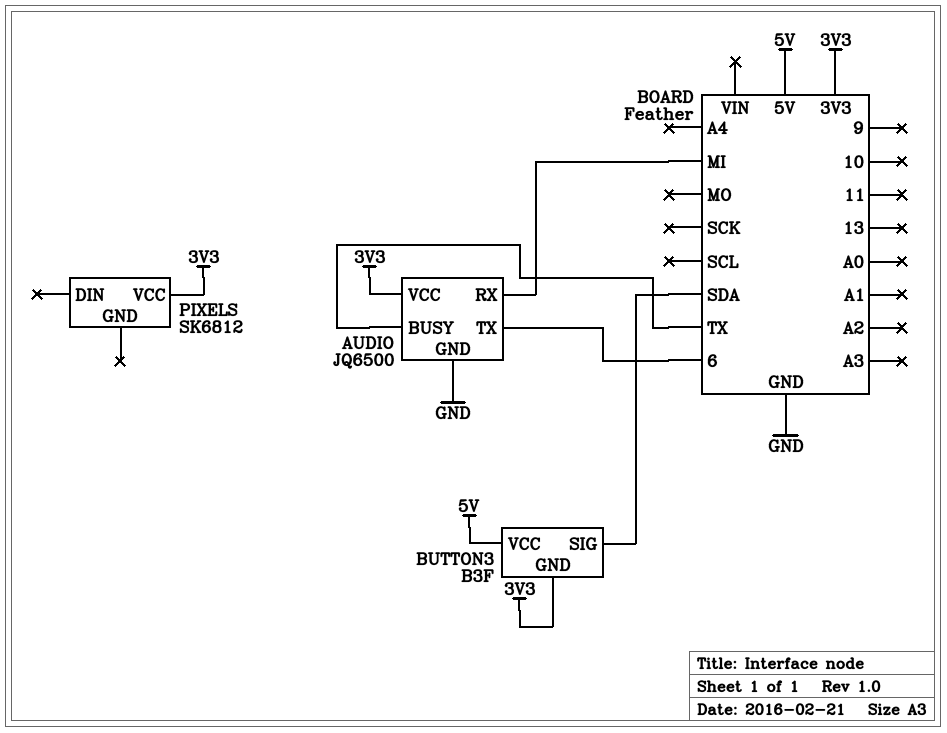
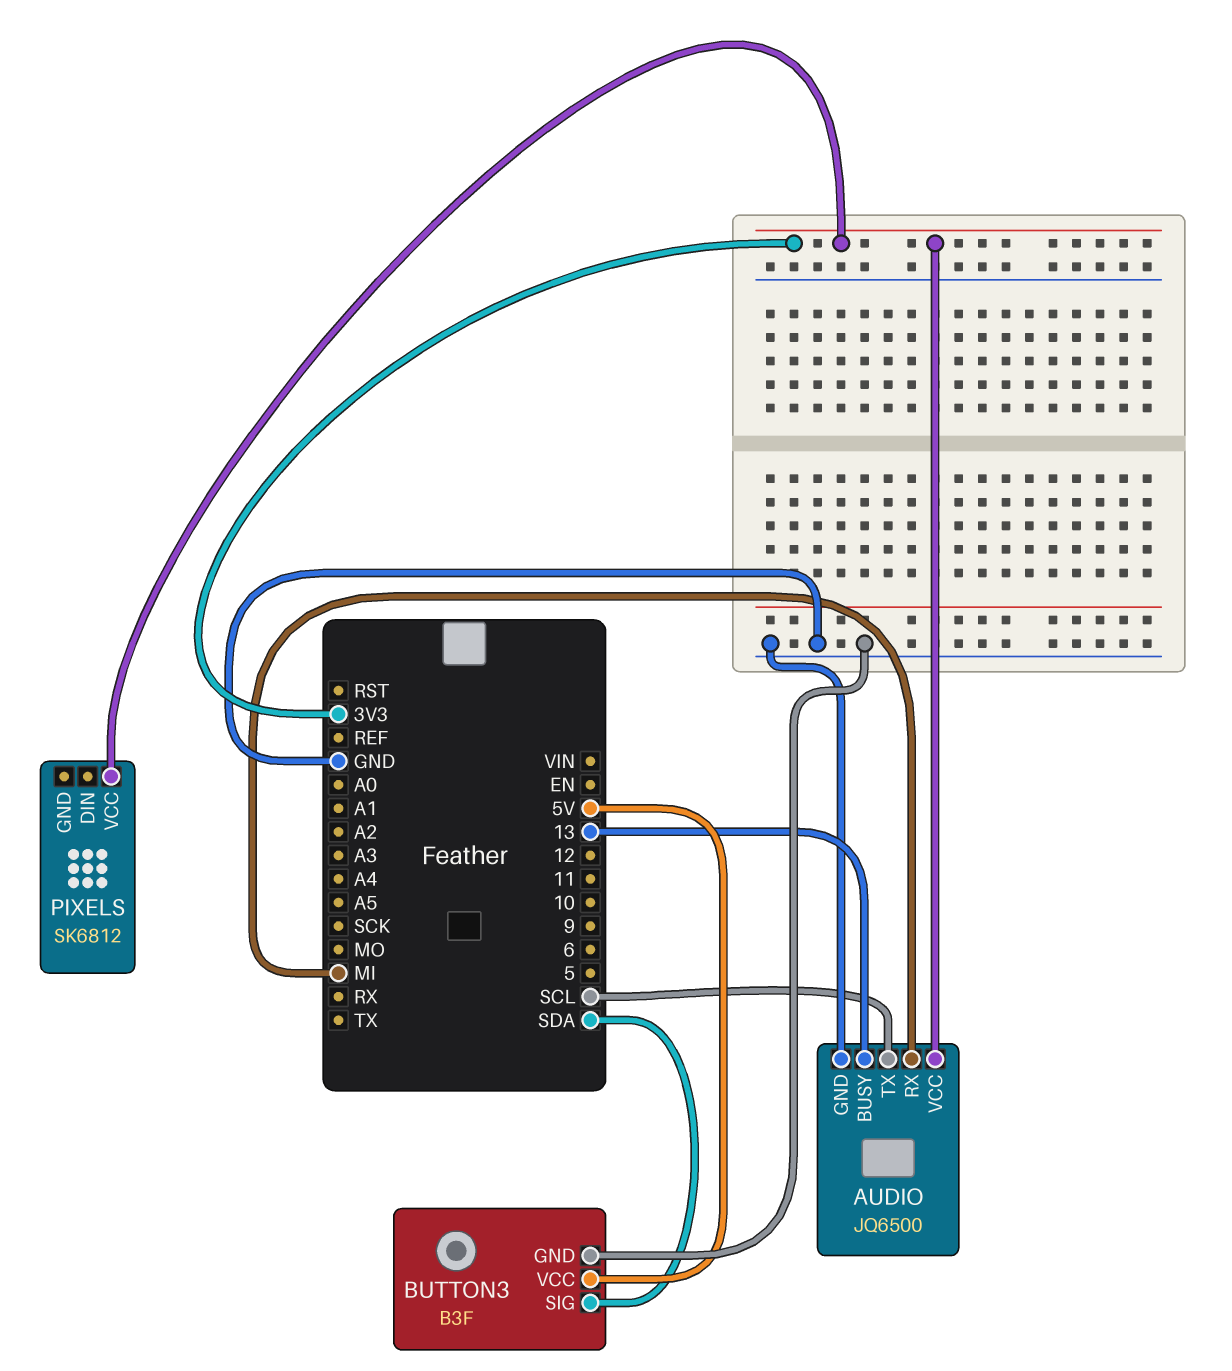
AUDIO pin BUSY: TX -> 13
AUDIO pin TX: 6 -> SCL
BUTTON3 pin GND: 3V3 -> GND

